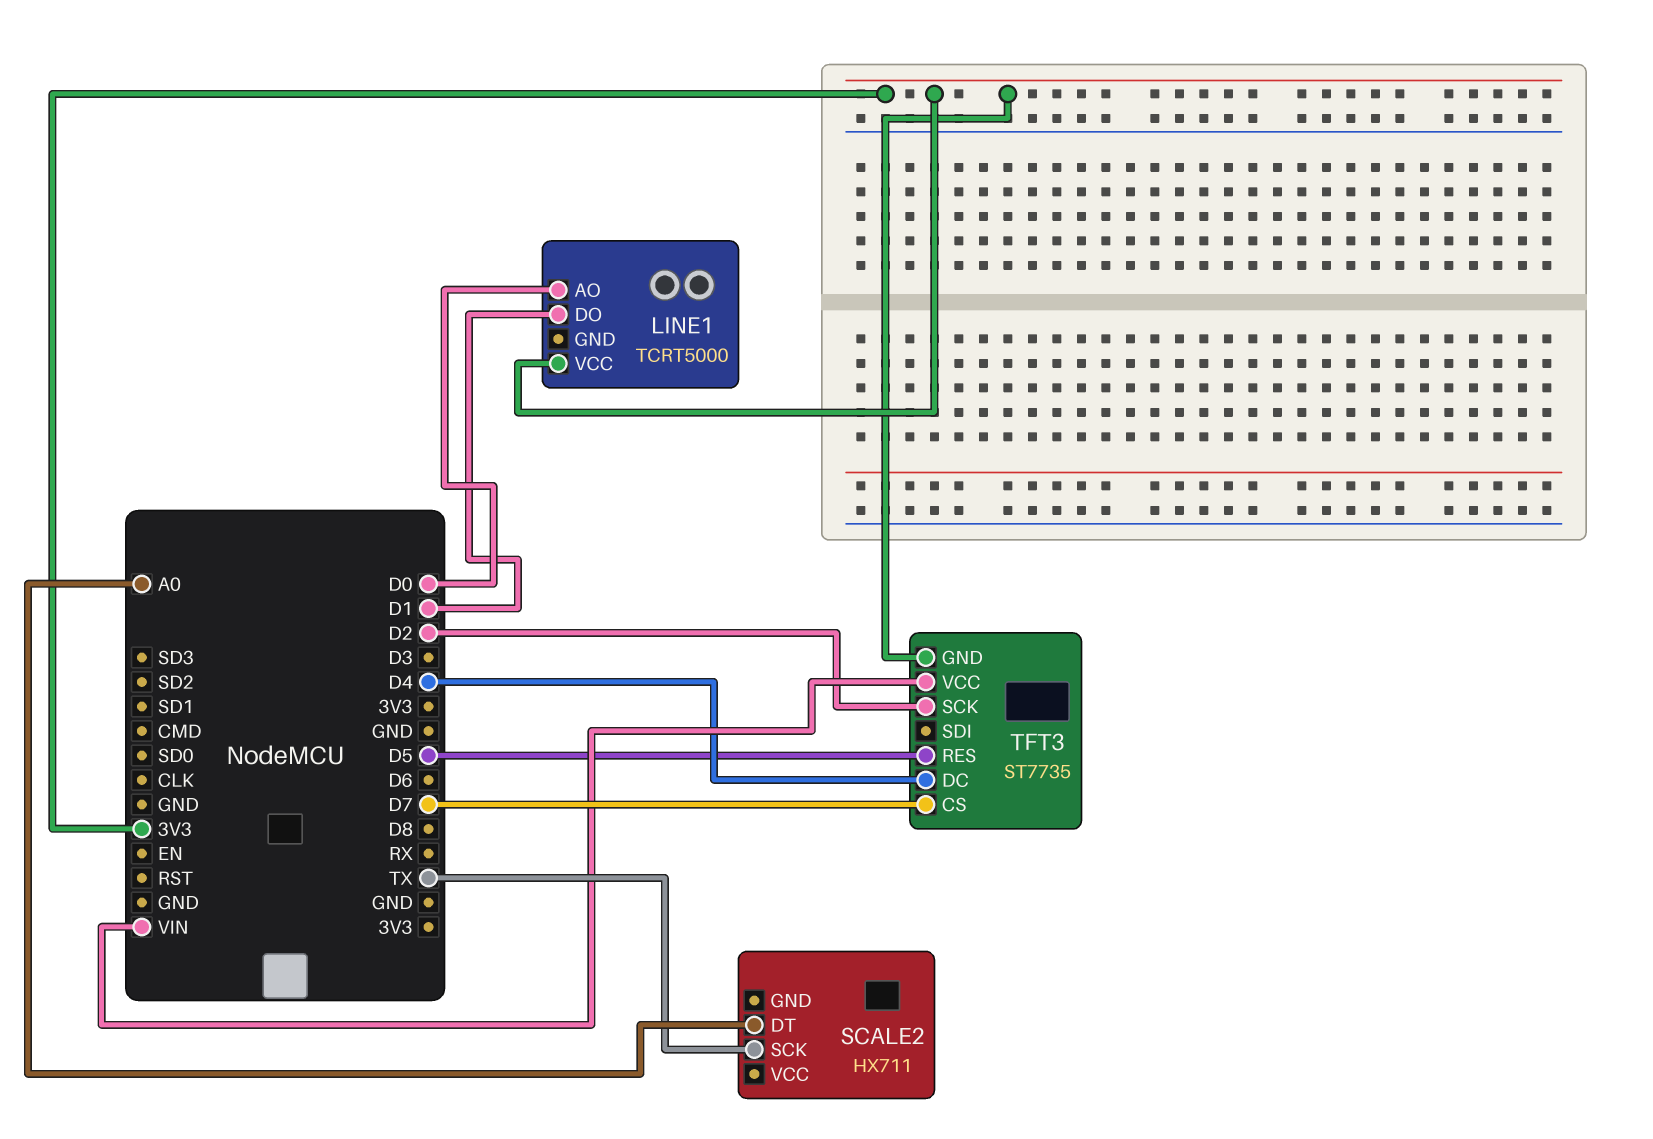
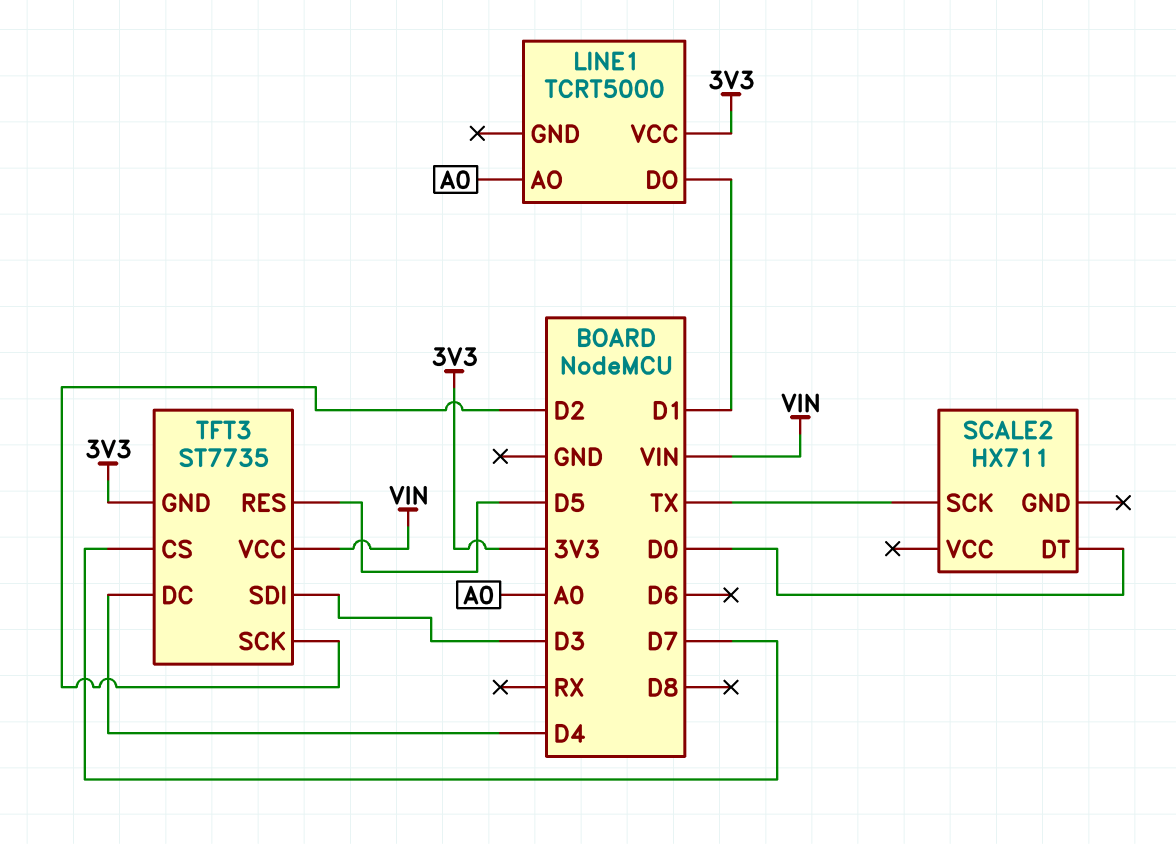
LINE1 pin AO: D0 -> A0
SCALE2 pin DT: A0 -> D0
TFT3 pin SDI: none -> D3

